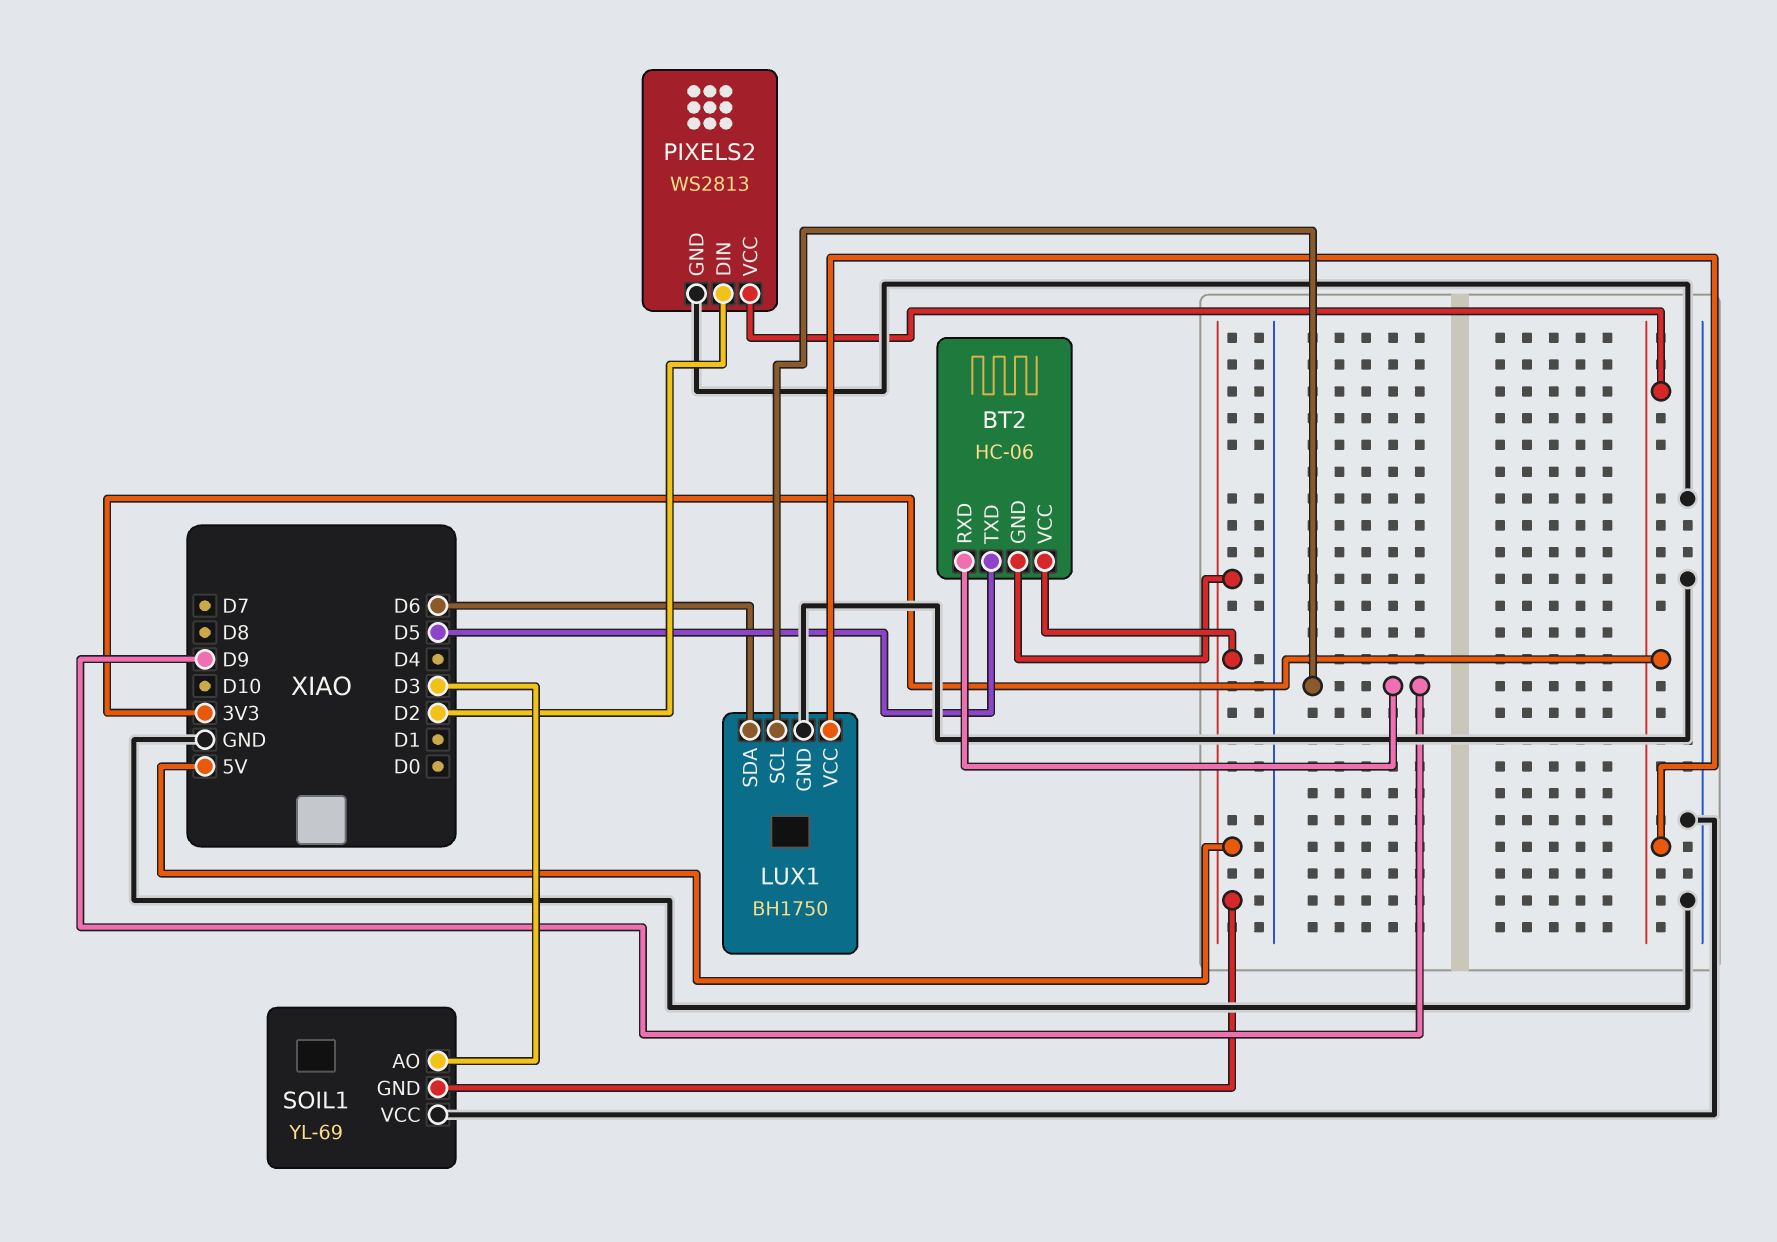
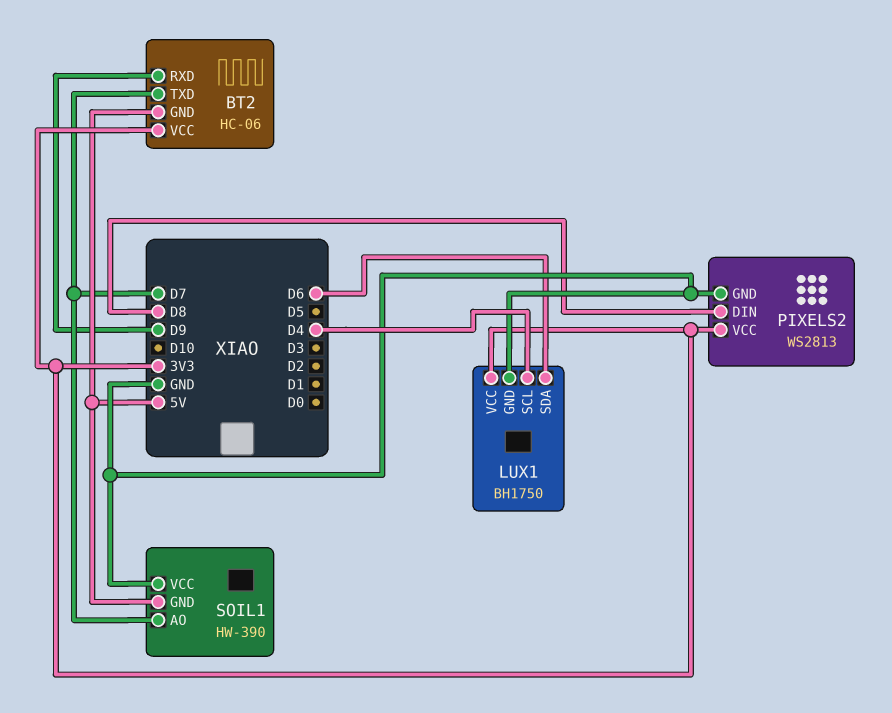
BT2 pin TXD: D5 -> D7
BT2 pin VCC: 5V -> 3V3
LUX1 pin SCL: D9 -> D4
PIXELS2 pin DIN: D2 -> D8
SOIL1: YL-69 -> HW-390
SOIL1 pin AO: D3 -> D7

